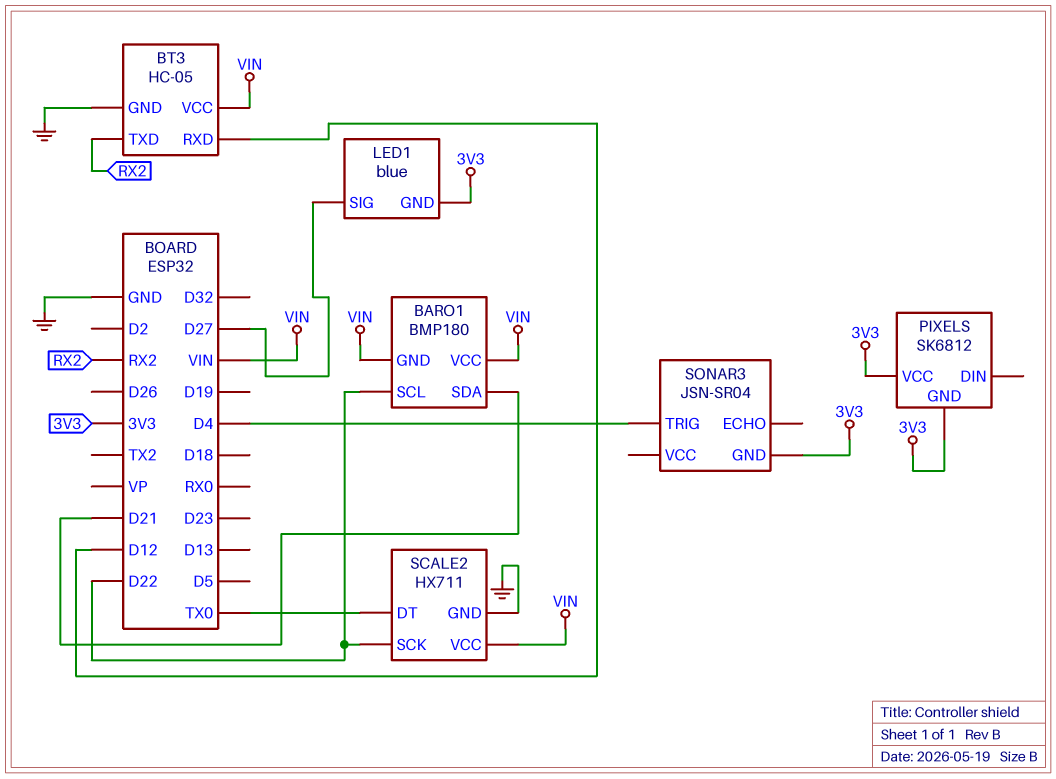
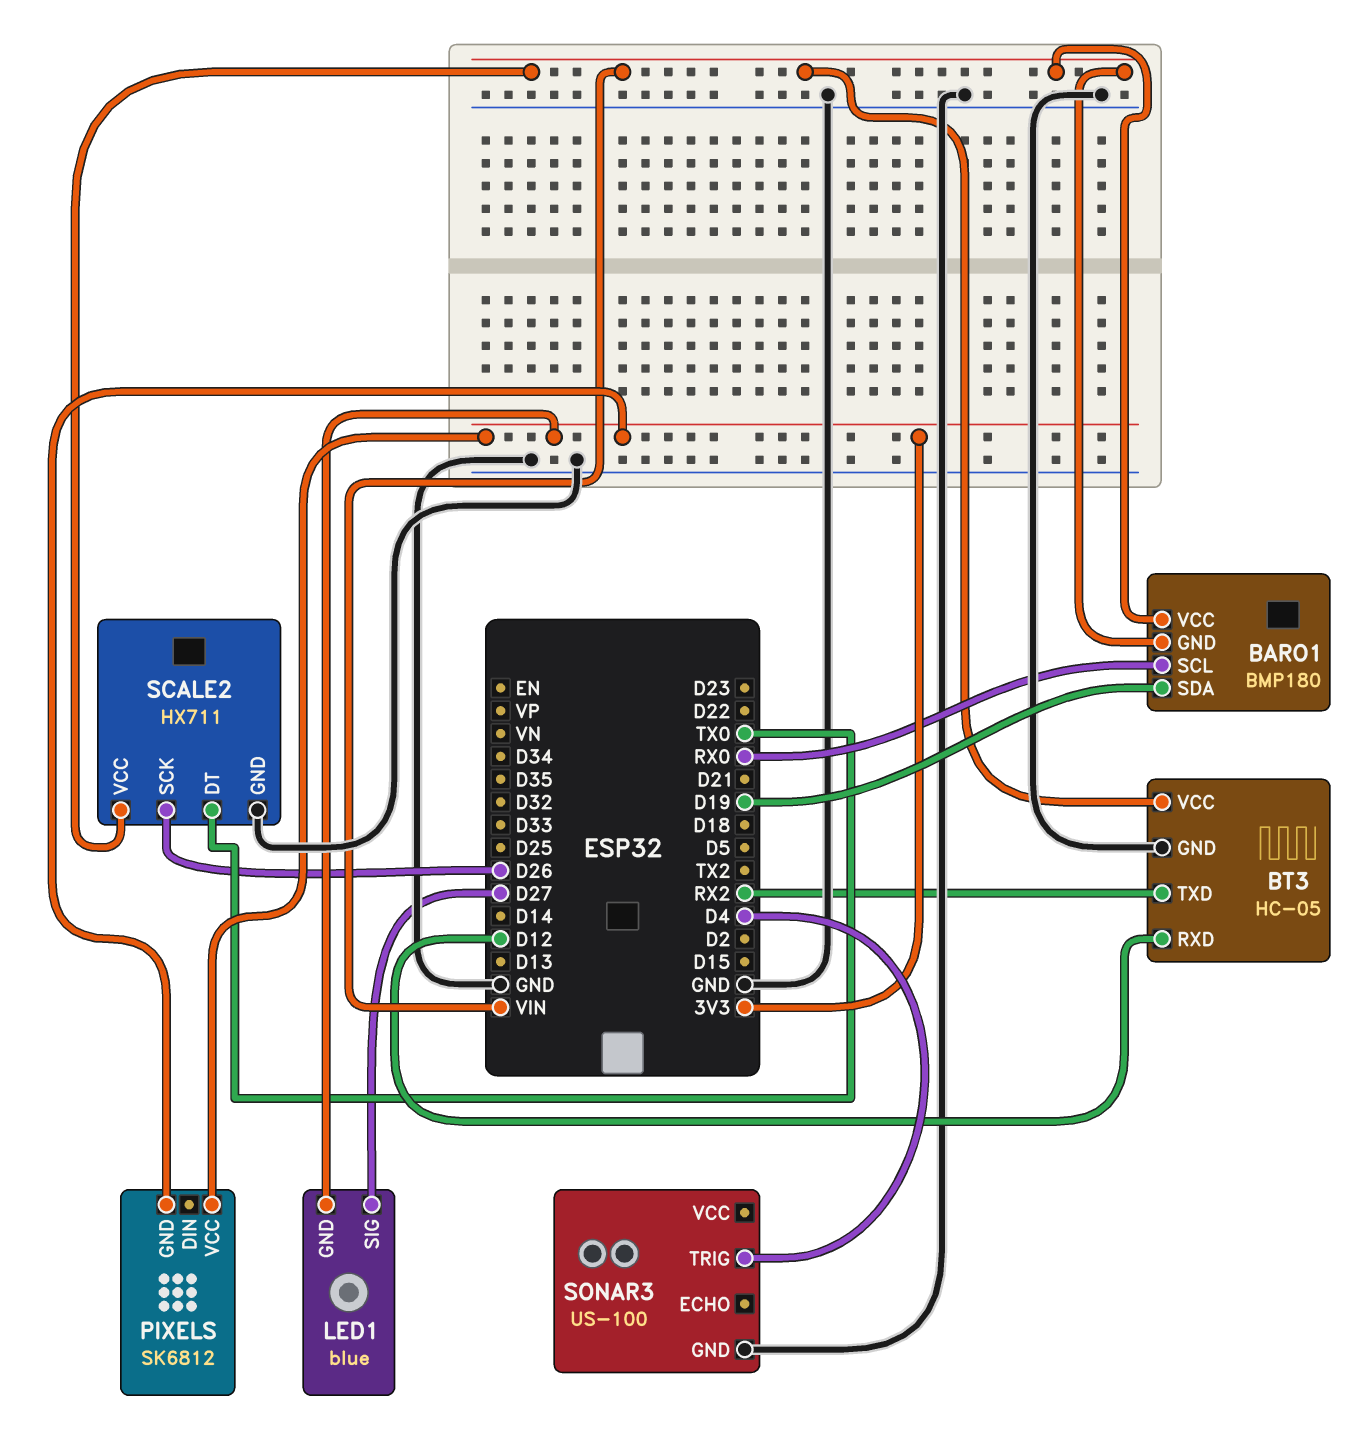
BARO1 pin SCL: D22 -> RX0
BARO1 pin SDA: D21 -> D19
SCALE2 pin SCK: D22 -> D26
SONAR3: JSN-SR04 -> US-100
SONAR3 pin GND: 3V3 -> GND

